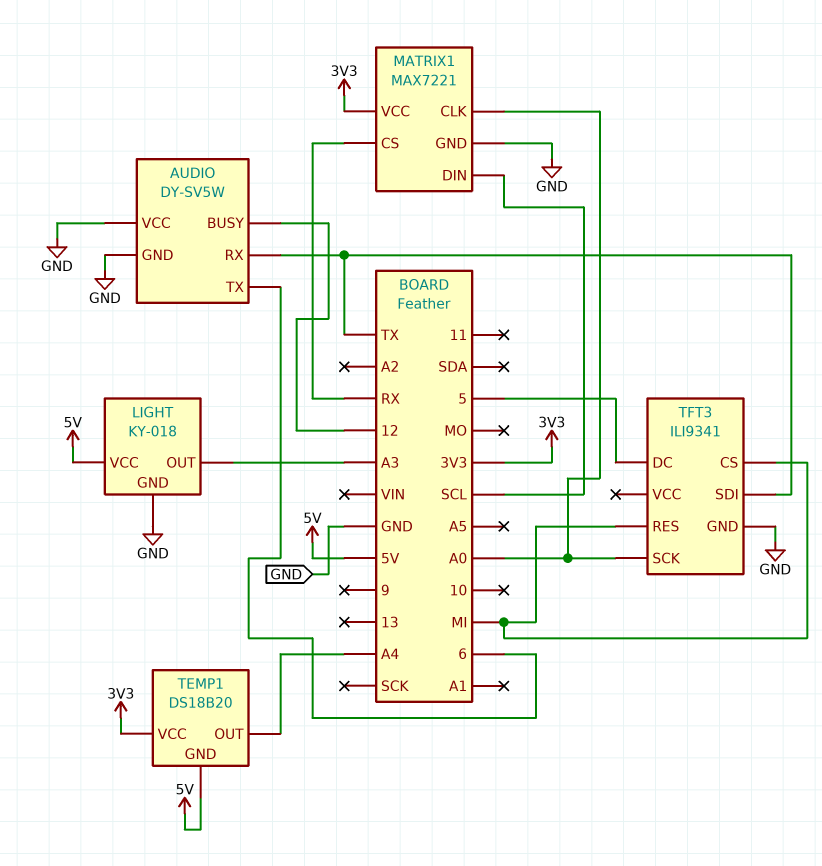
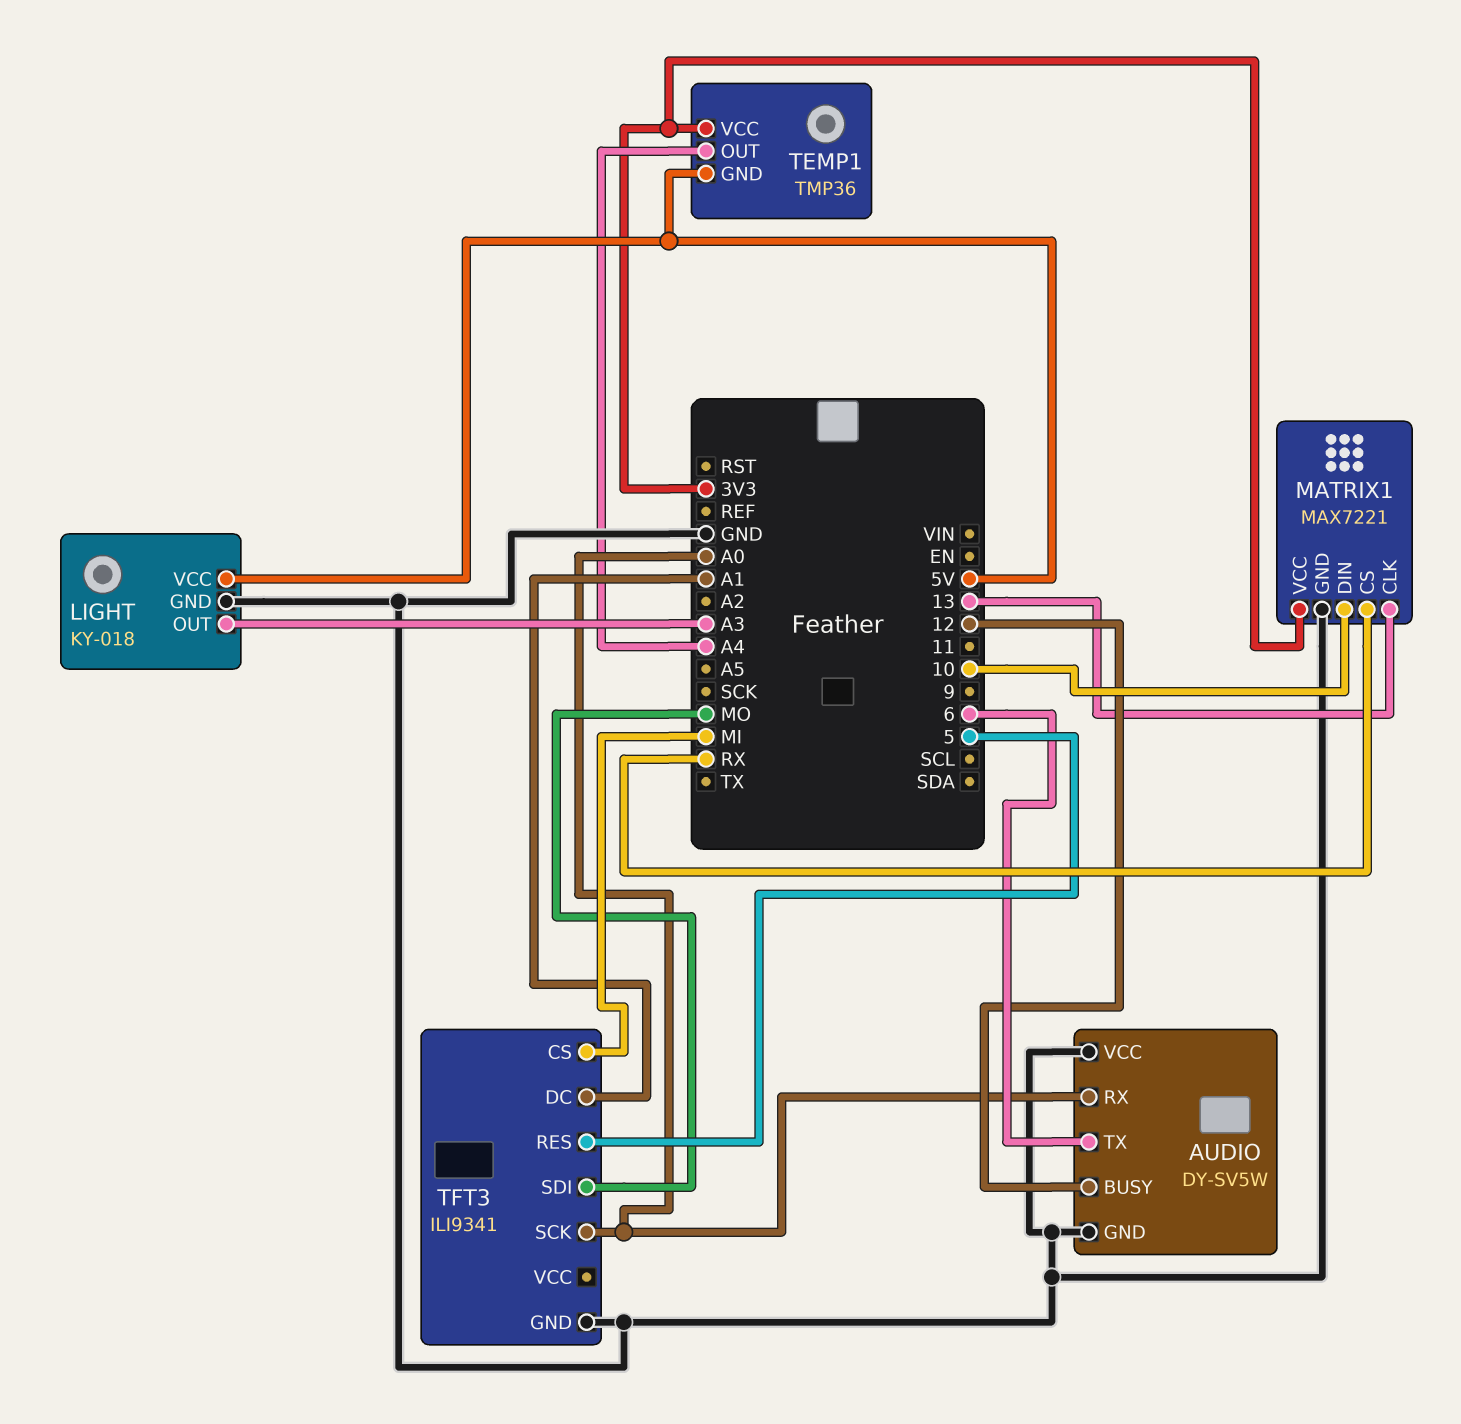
AUDIO pin RX: TX -> A0
MATRIX1 pin CLK: A0 -> 13
MATRIX1 pin DIN: SCL -> 10
TEMP1: DS18B20 -> TMP36
TFT3 pin DC: 5 -> A1
TFT3 pin RES: MI -> 5
TFT3 pin SDI: TX -> MO

